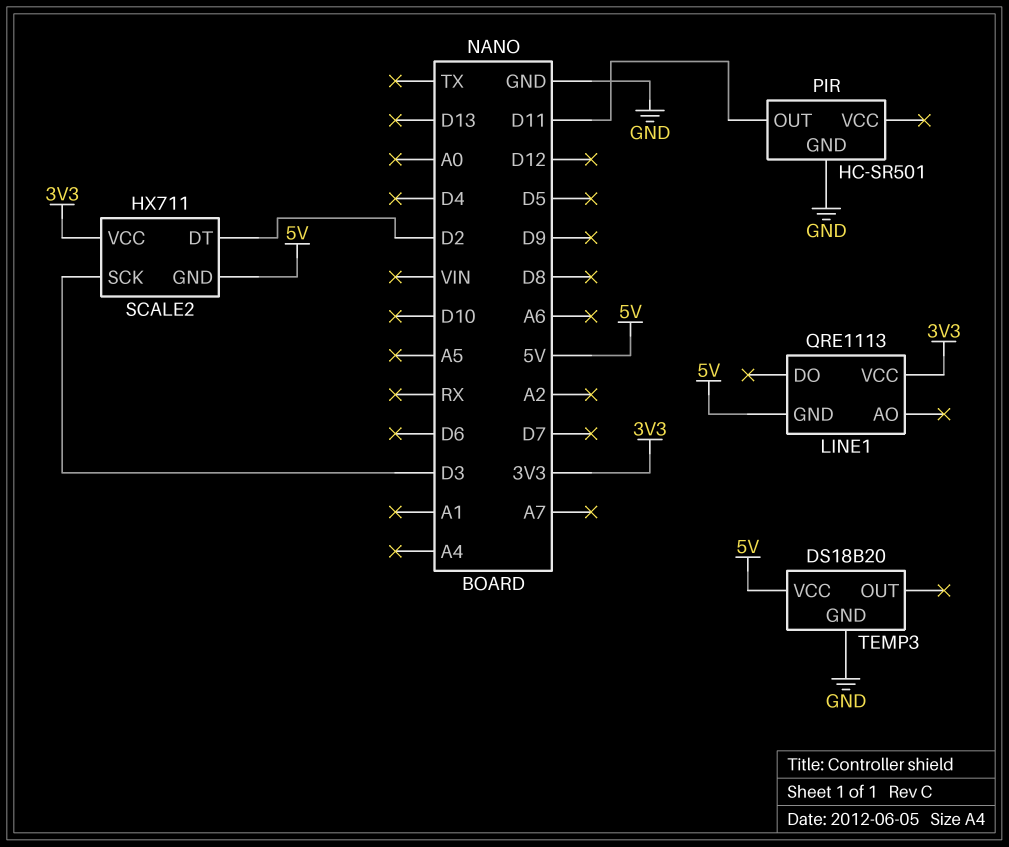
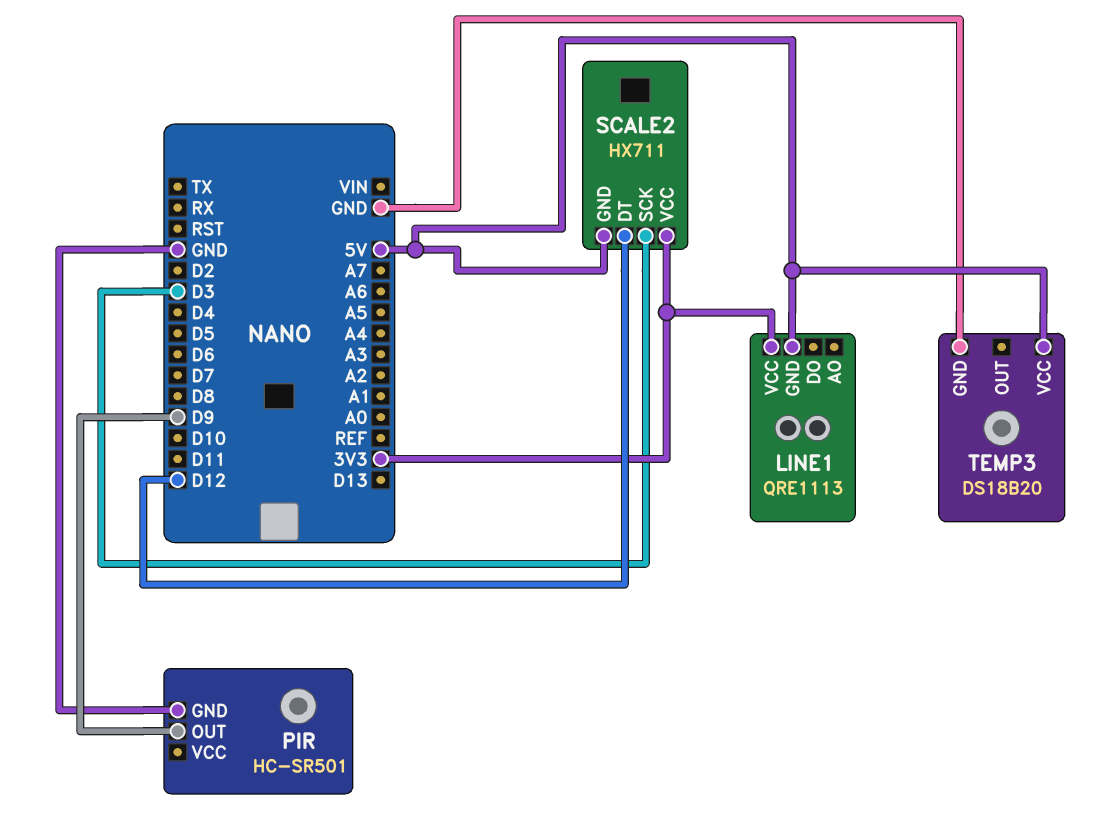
PIR pin OUT: D11 -> D9
SCALE2 pin DT: D2 -> D12

